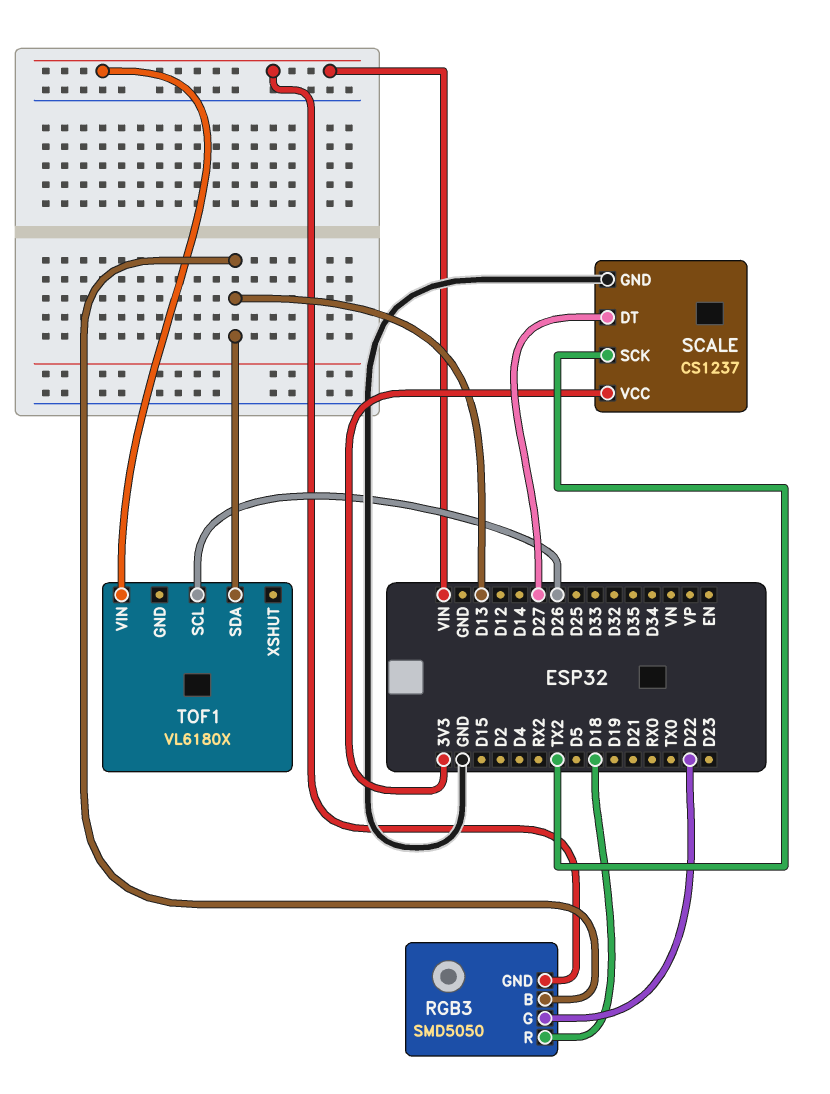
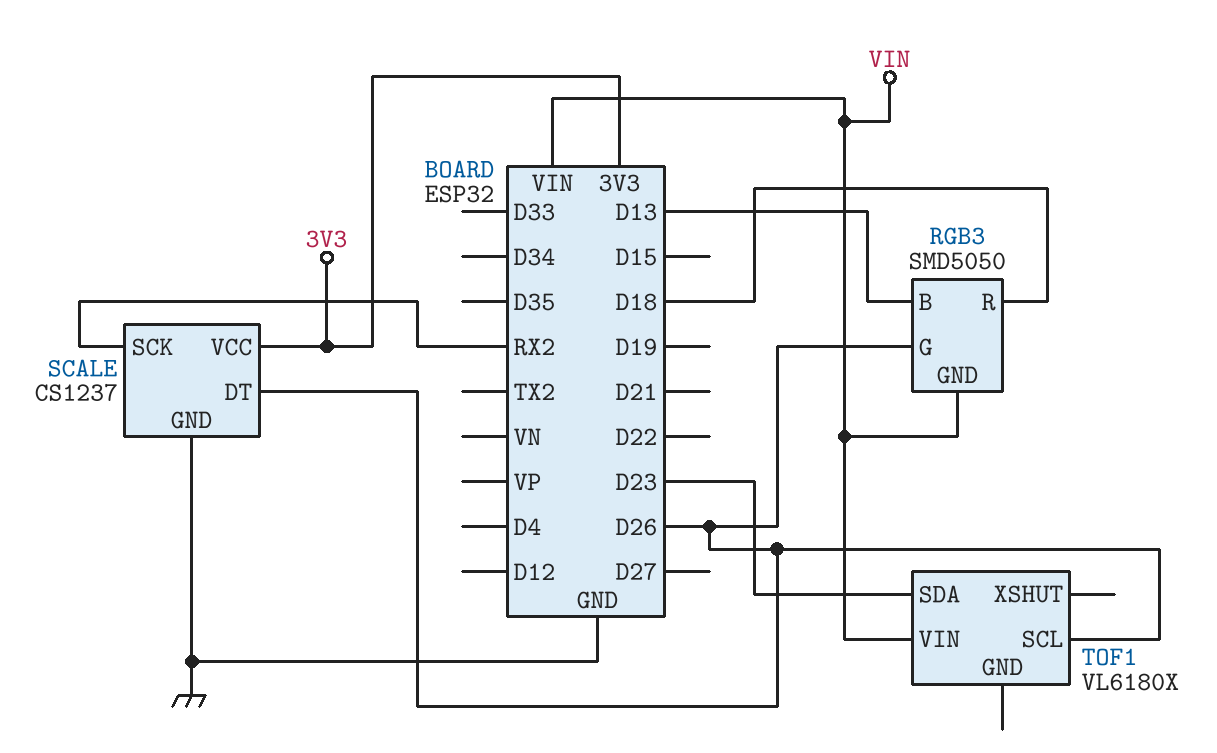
RGB3 pin G: D22 -> D26
SCALE pin DT: D27 -> D26
SCALE pin SCK: TX2 -> RX2
TOF1 pin SDA: D13 -> D23

